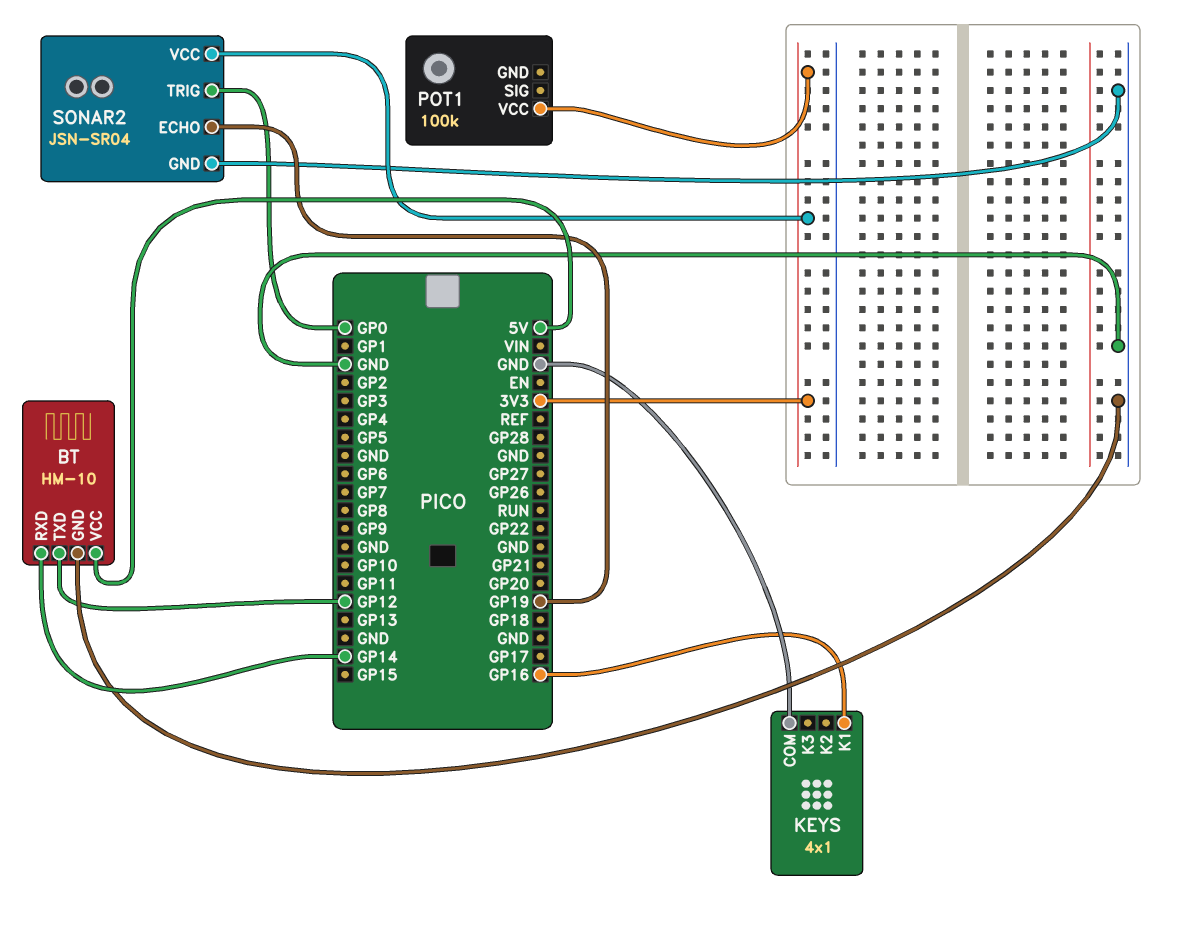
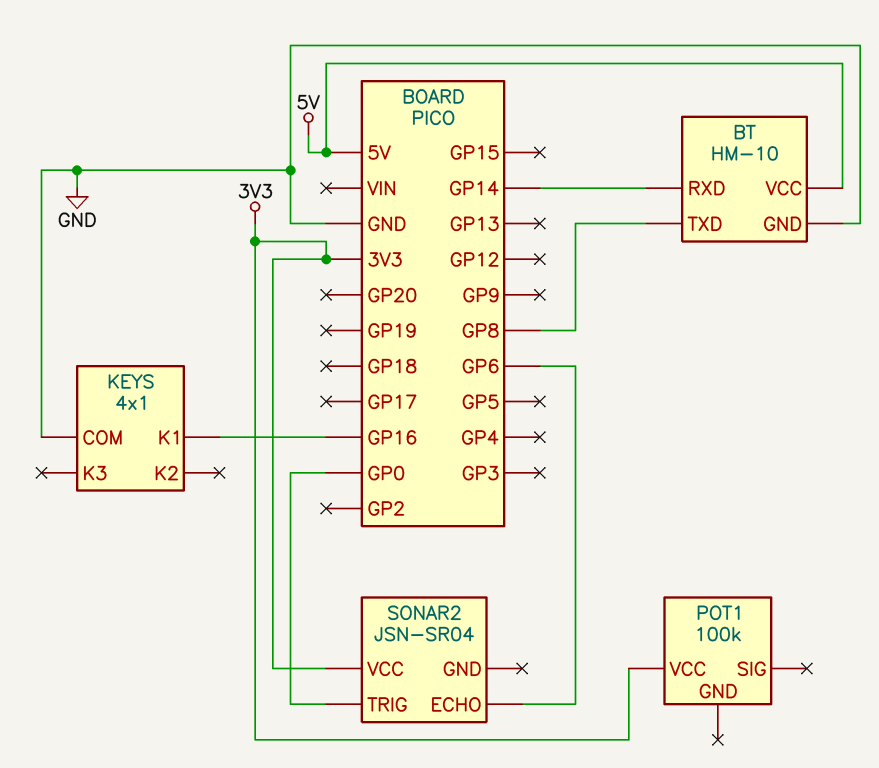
BT pin TXD: GP12 -> GP8
SONAR2 pin ECHO: GP19 -> GP6
SONAR2 pin GND: GND -> none

